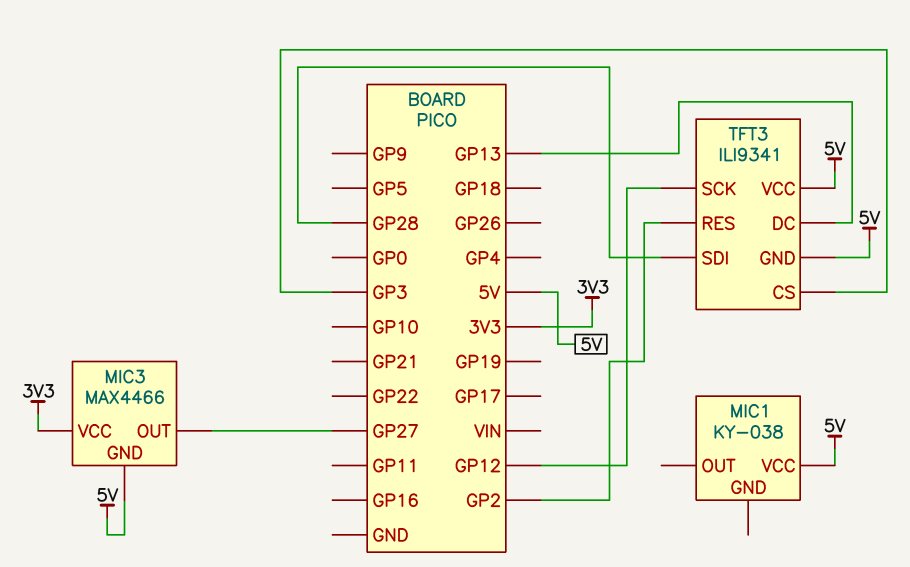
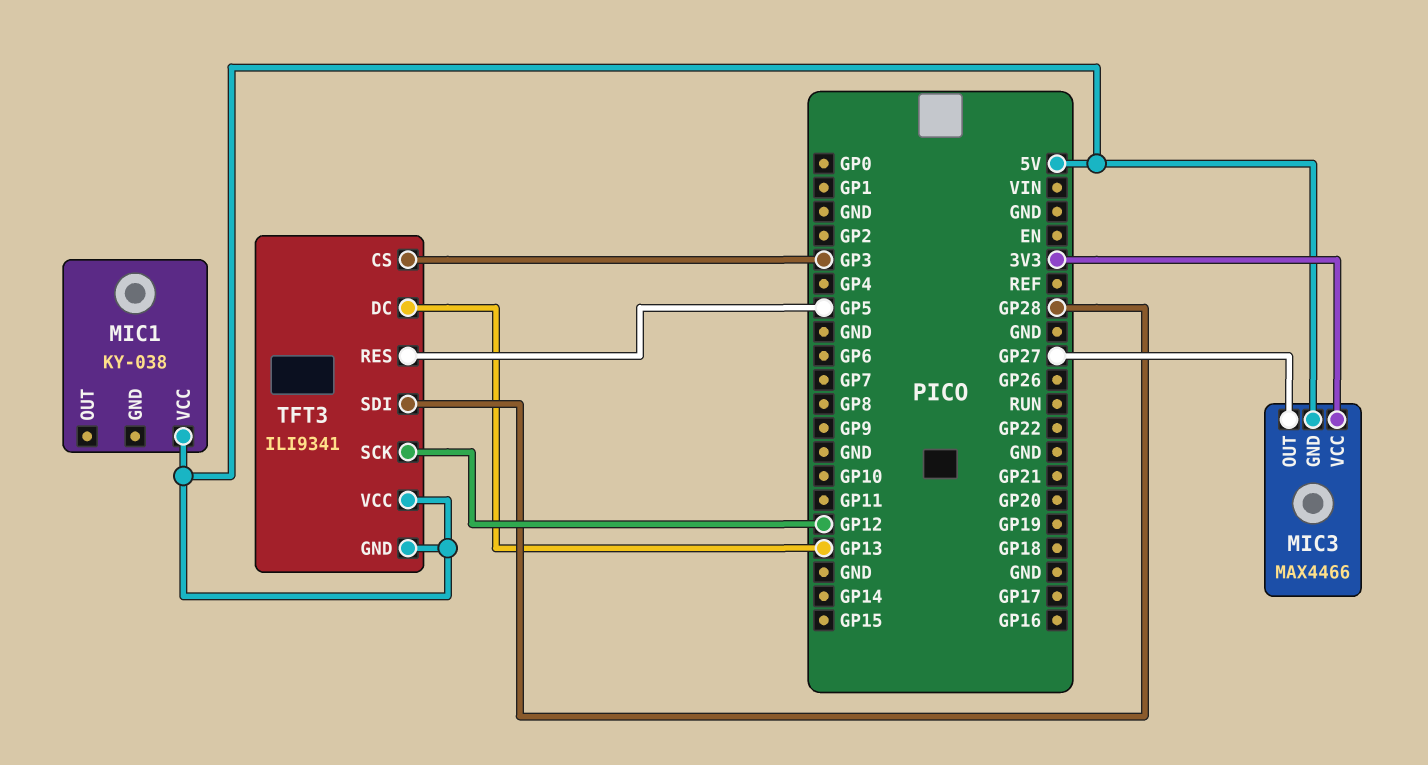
TFT3 pin RES: GP2 -> GP5

